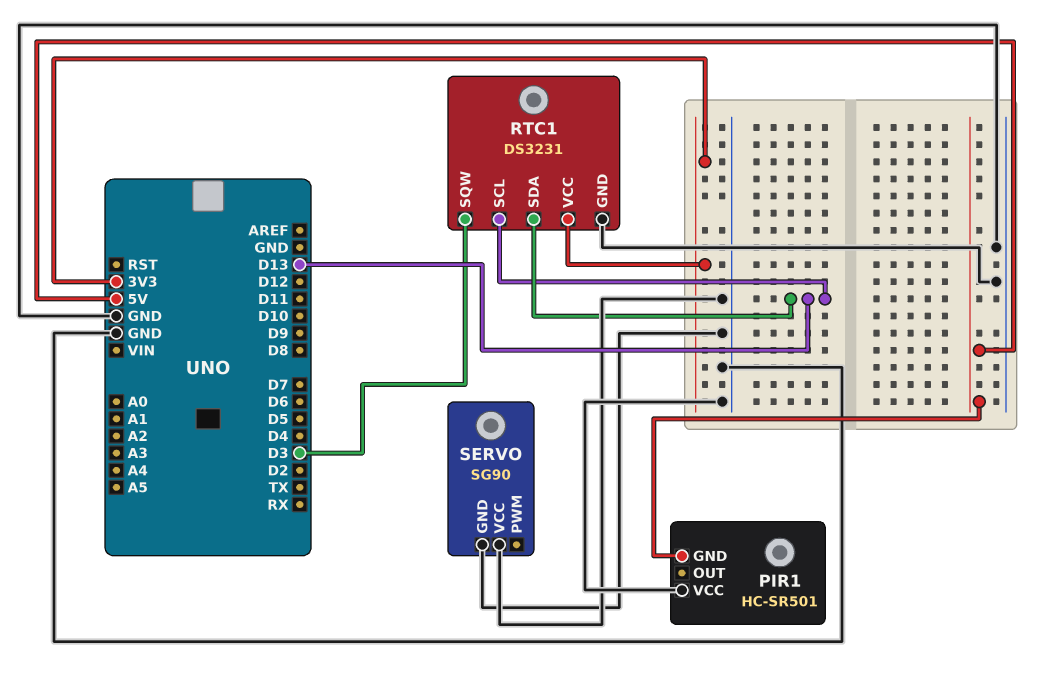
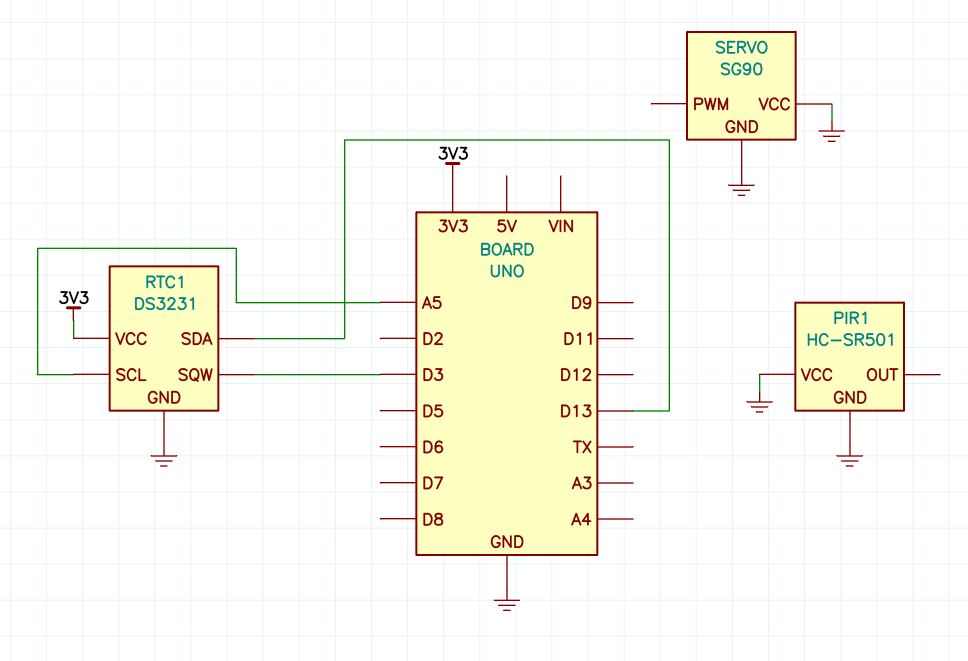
PIR1 pin GND: 5V -> GND
RTC1 pin SCL: D13 -> A5

